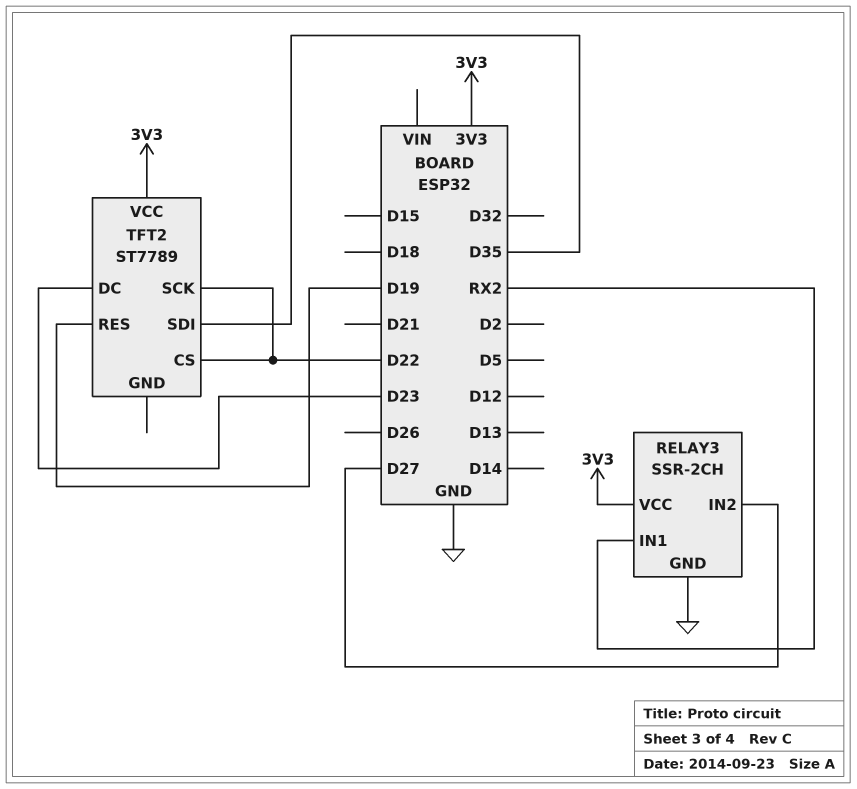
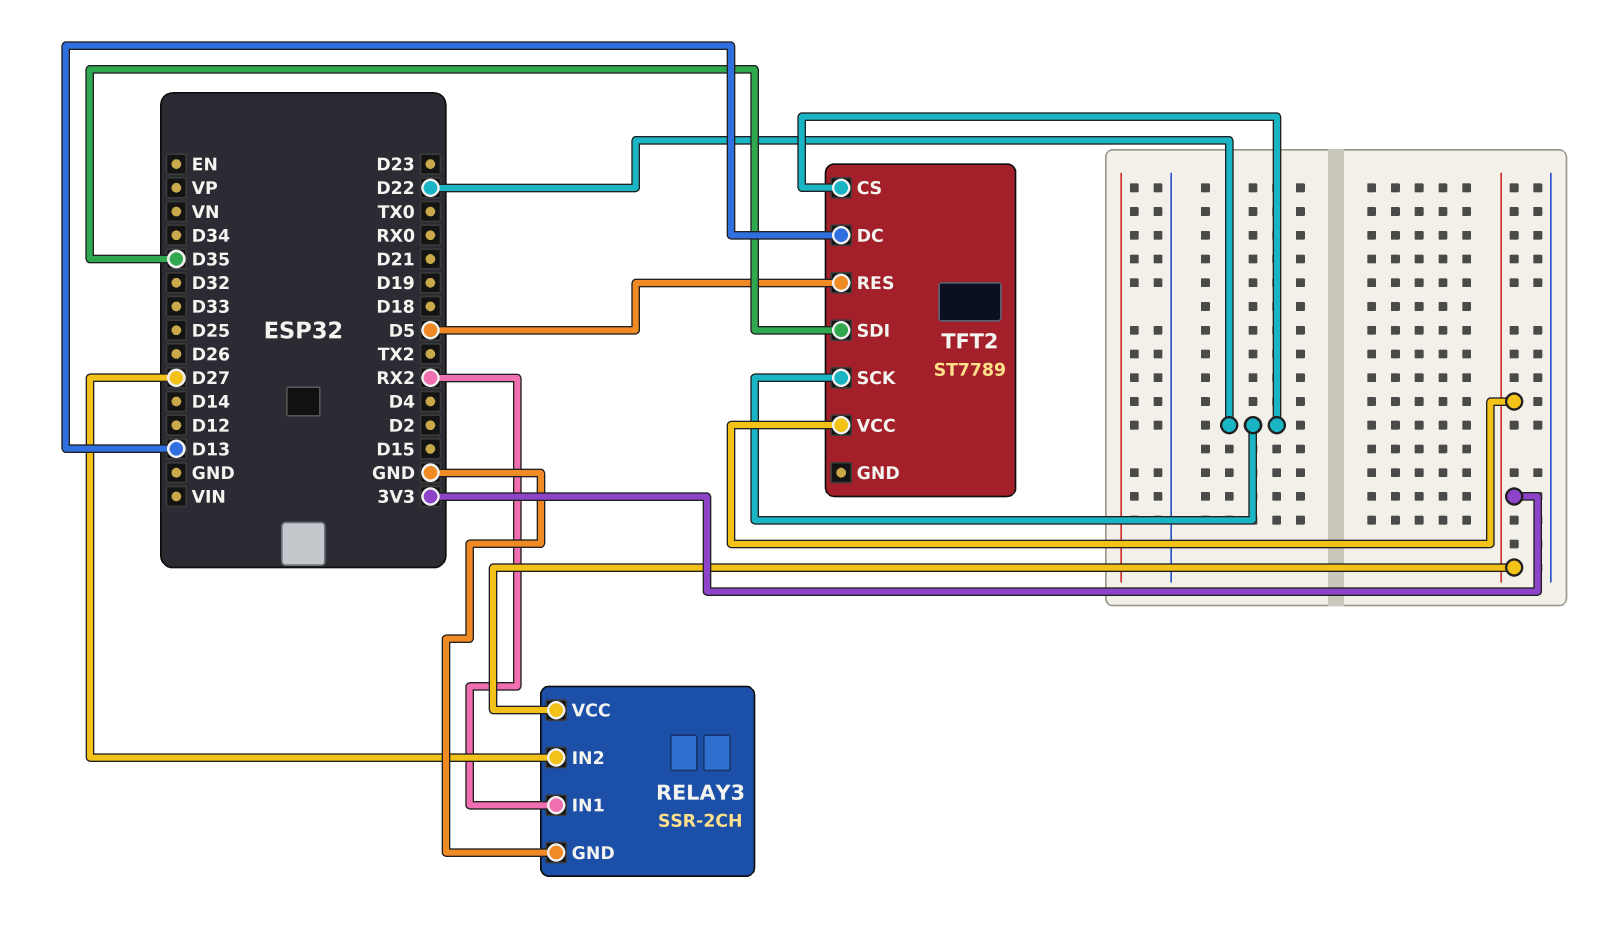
TFT2 pin DC: D23 -> D13
TFT2 pin RES: D19 -> D5

